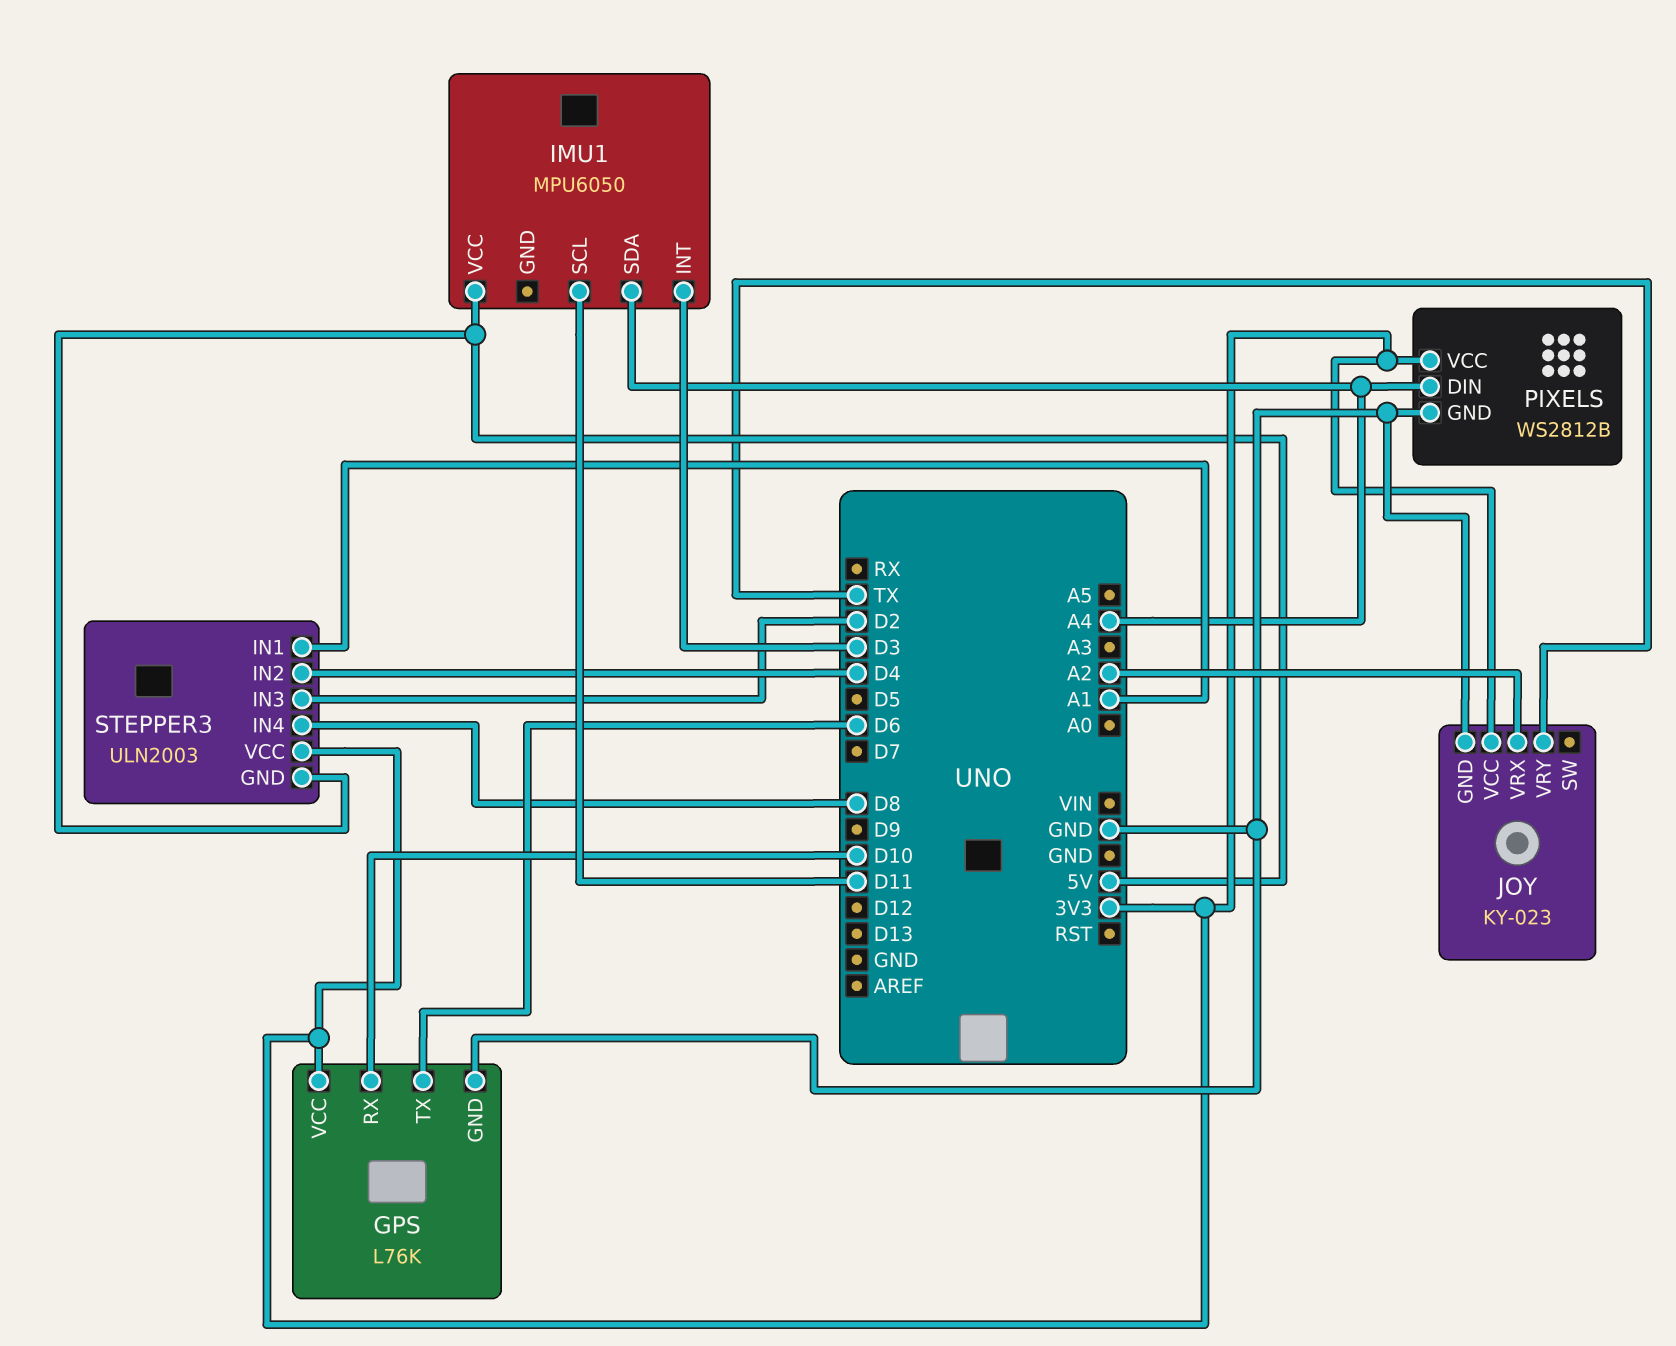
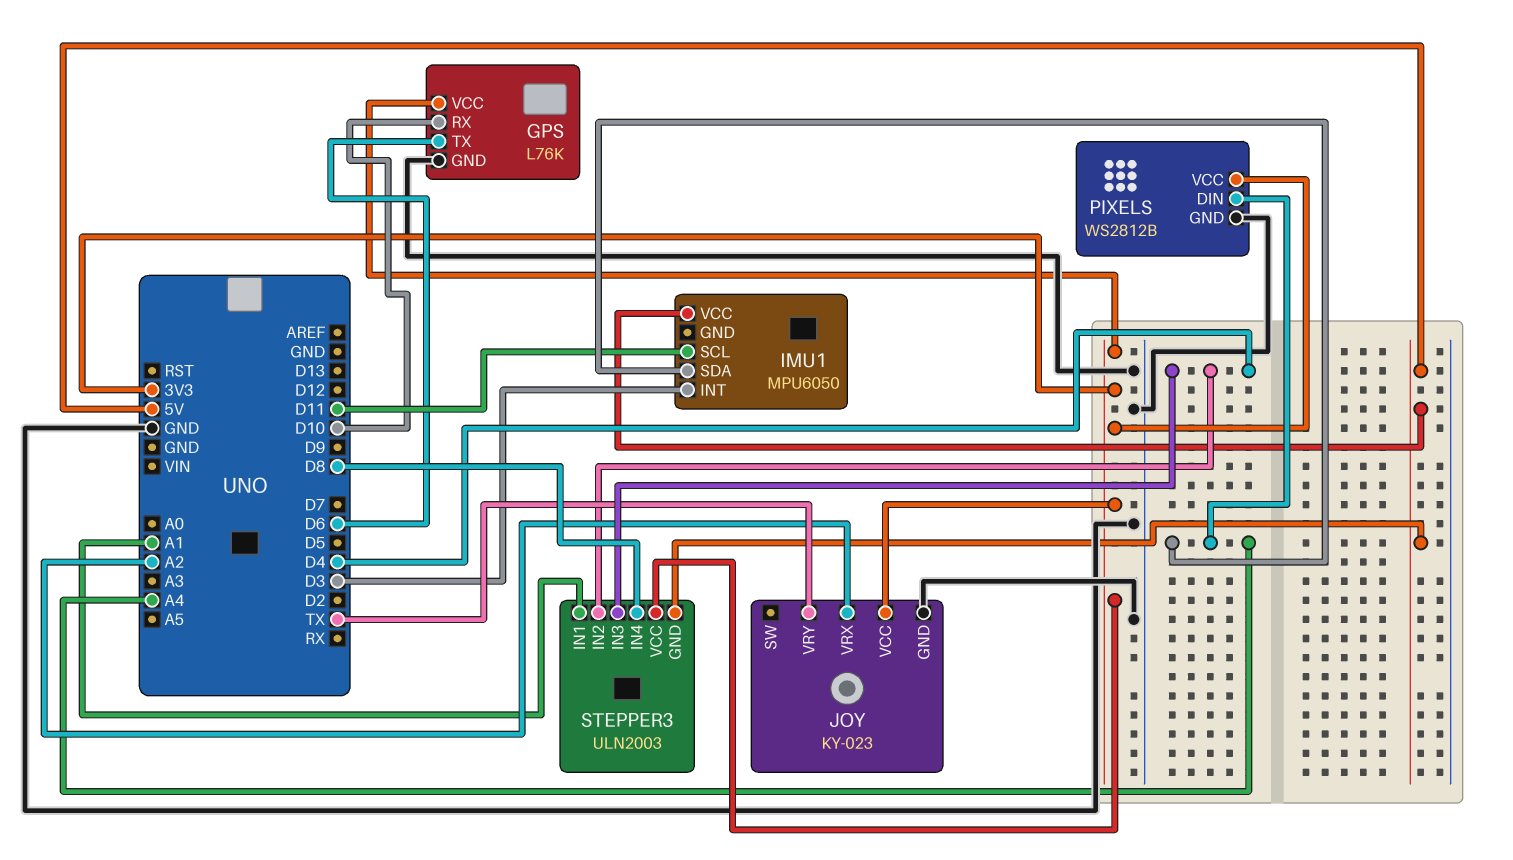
STEPPER3 pin IN3: D2 -> D4

